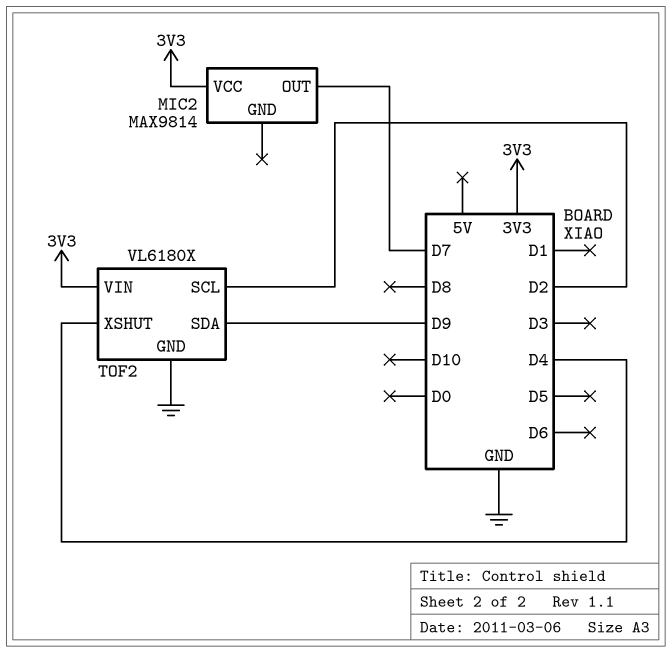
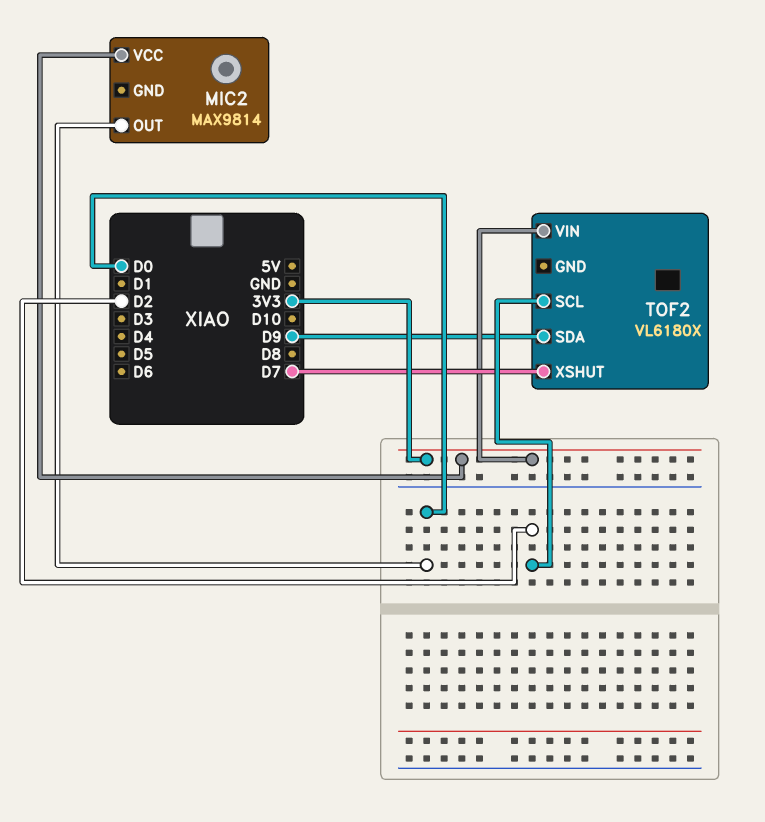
MIC2 pin OUT: D7 -> D0
TOF2 pin GND: GND -> none
TOF2 pin XSHUT: D4 -> D7

